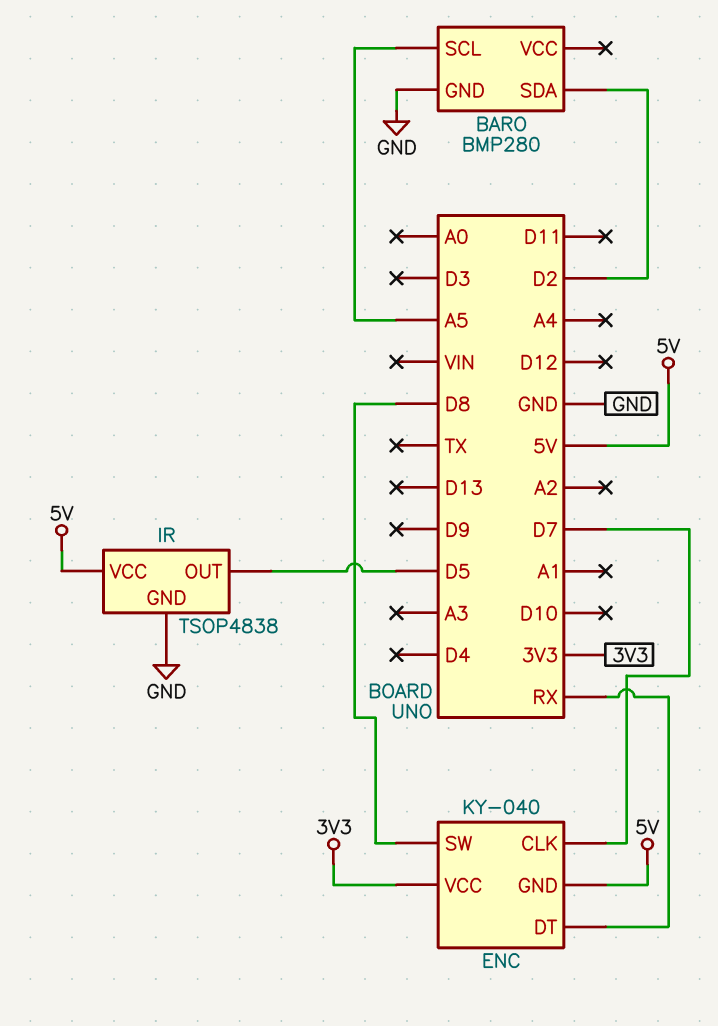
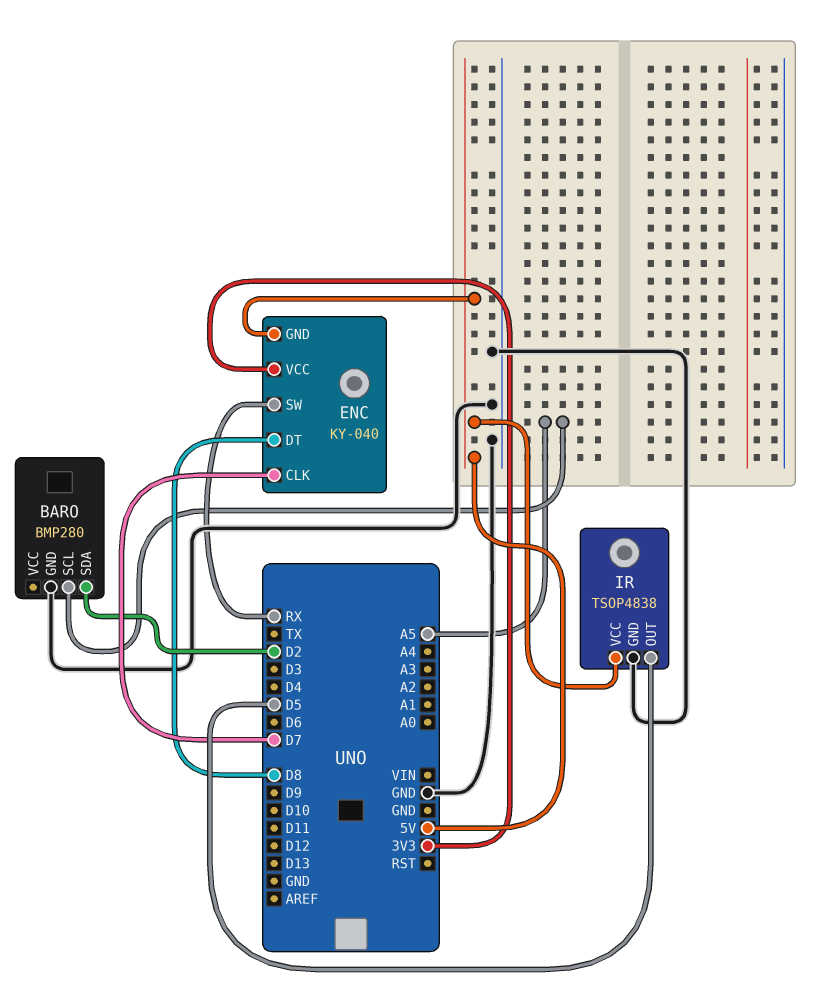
ENC pin DT: RX -> D8
ENC pin SW: D8 -> RX

